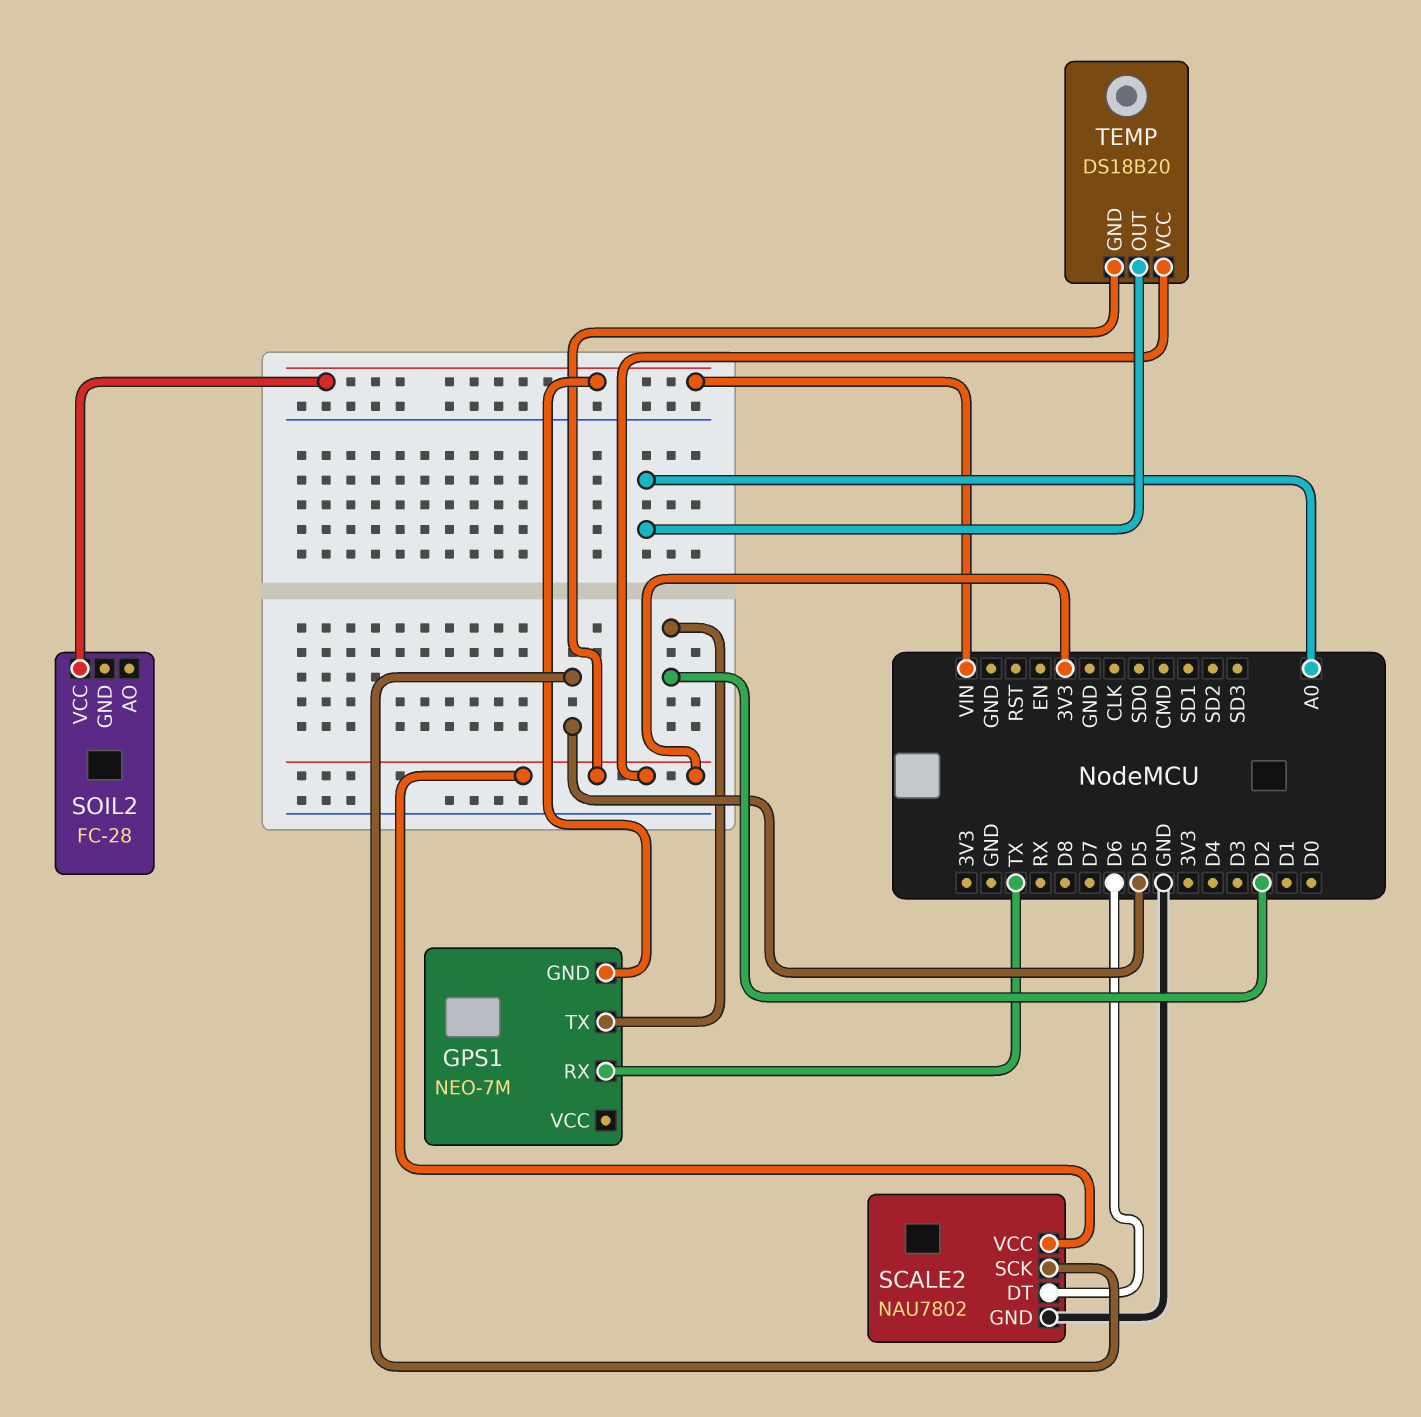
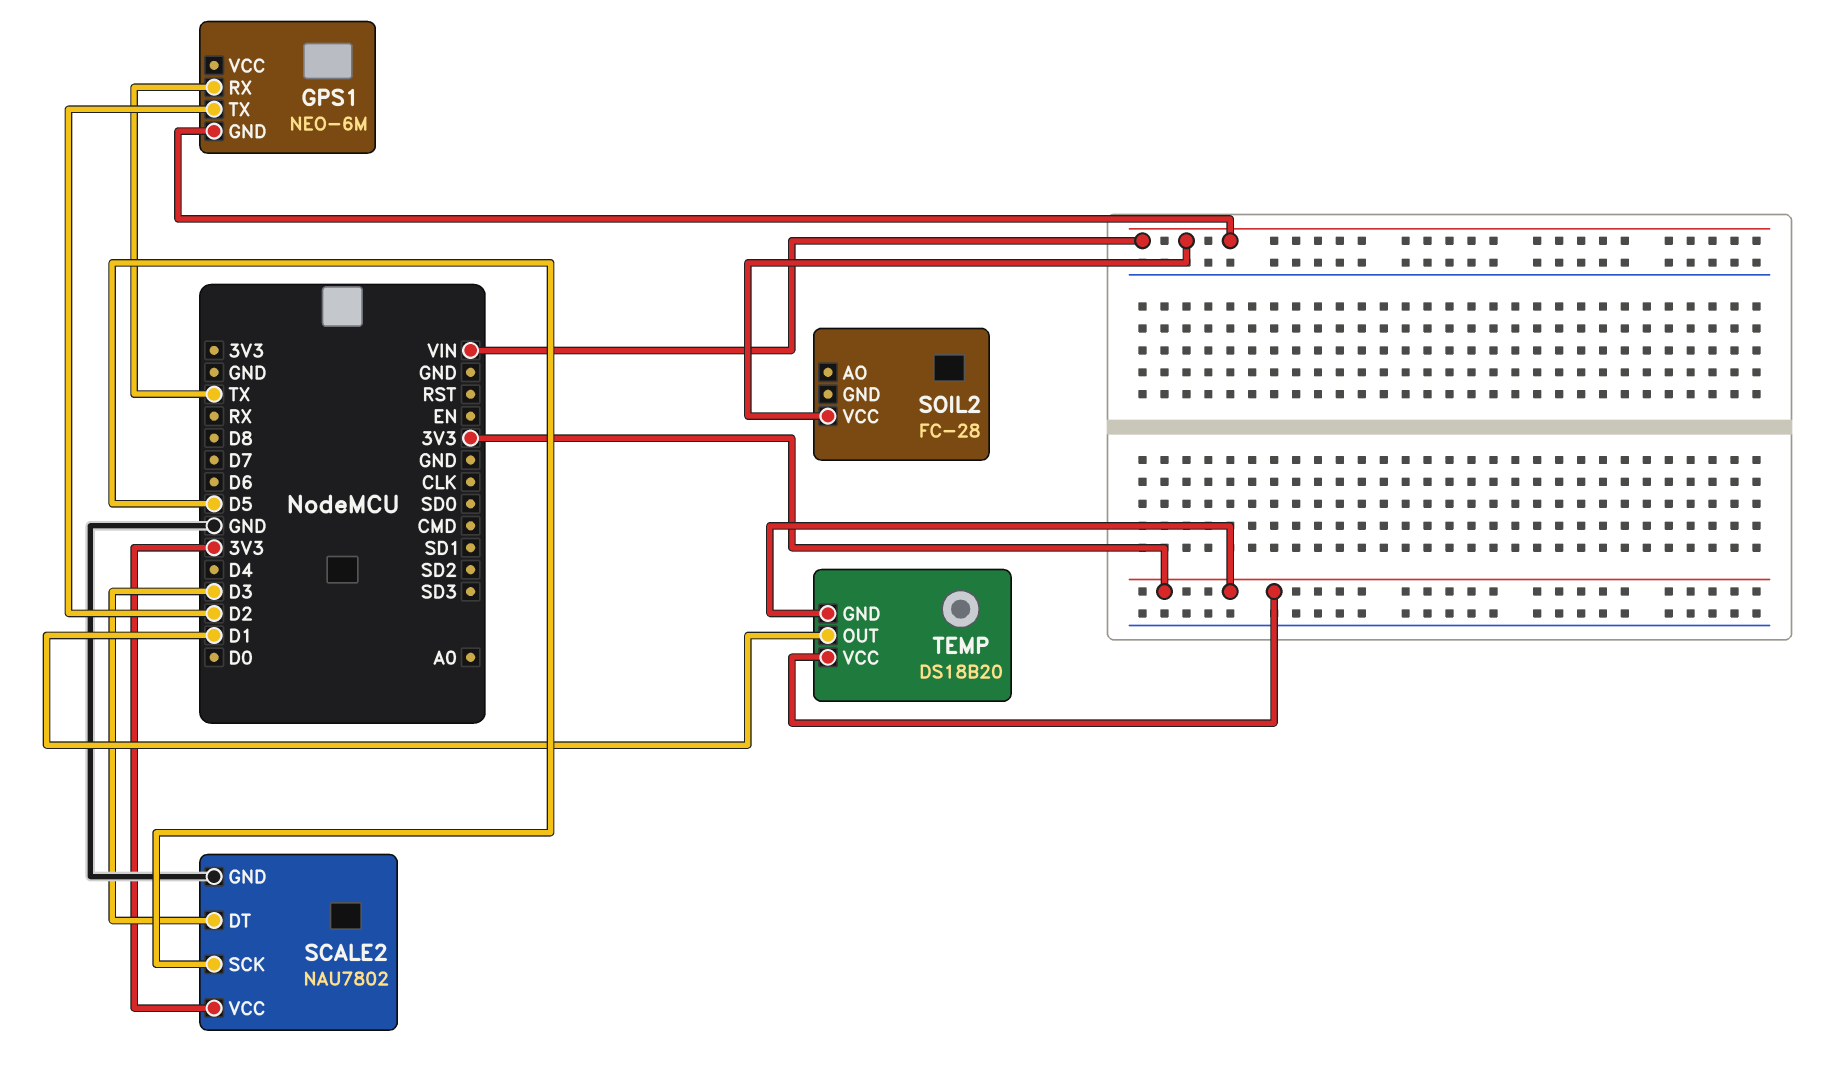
GPS1: NEO-7M -> NEO-6M
SCALE2 pin DT: D6 -> D3
TEMP pin OUT: A0 -> D1

